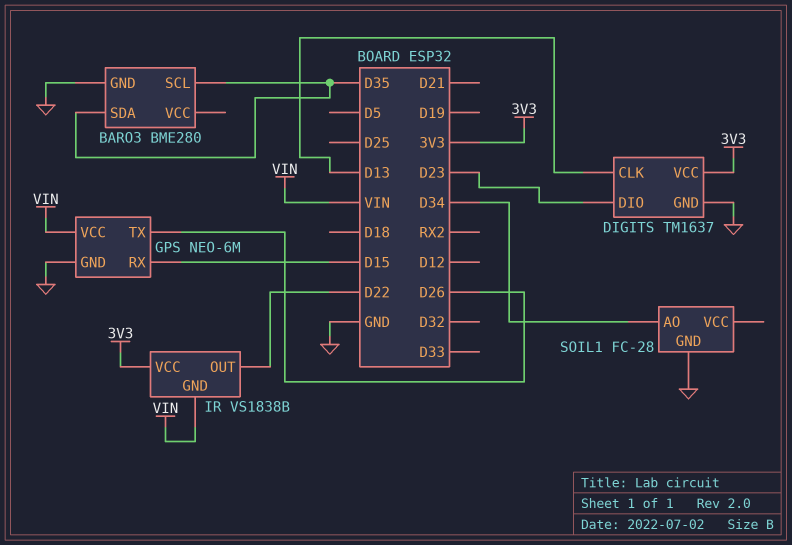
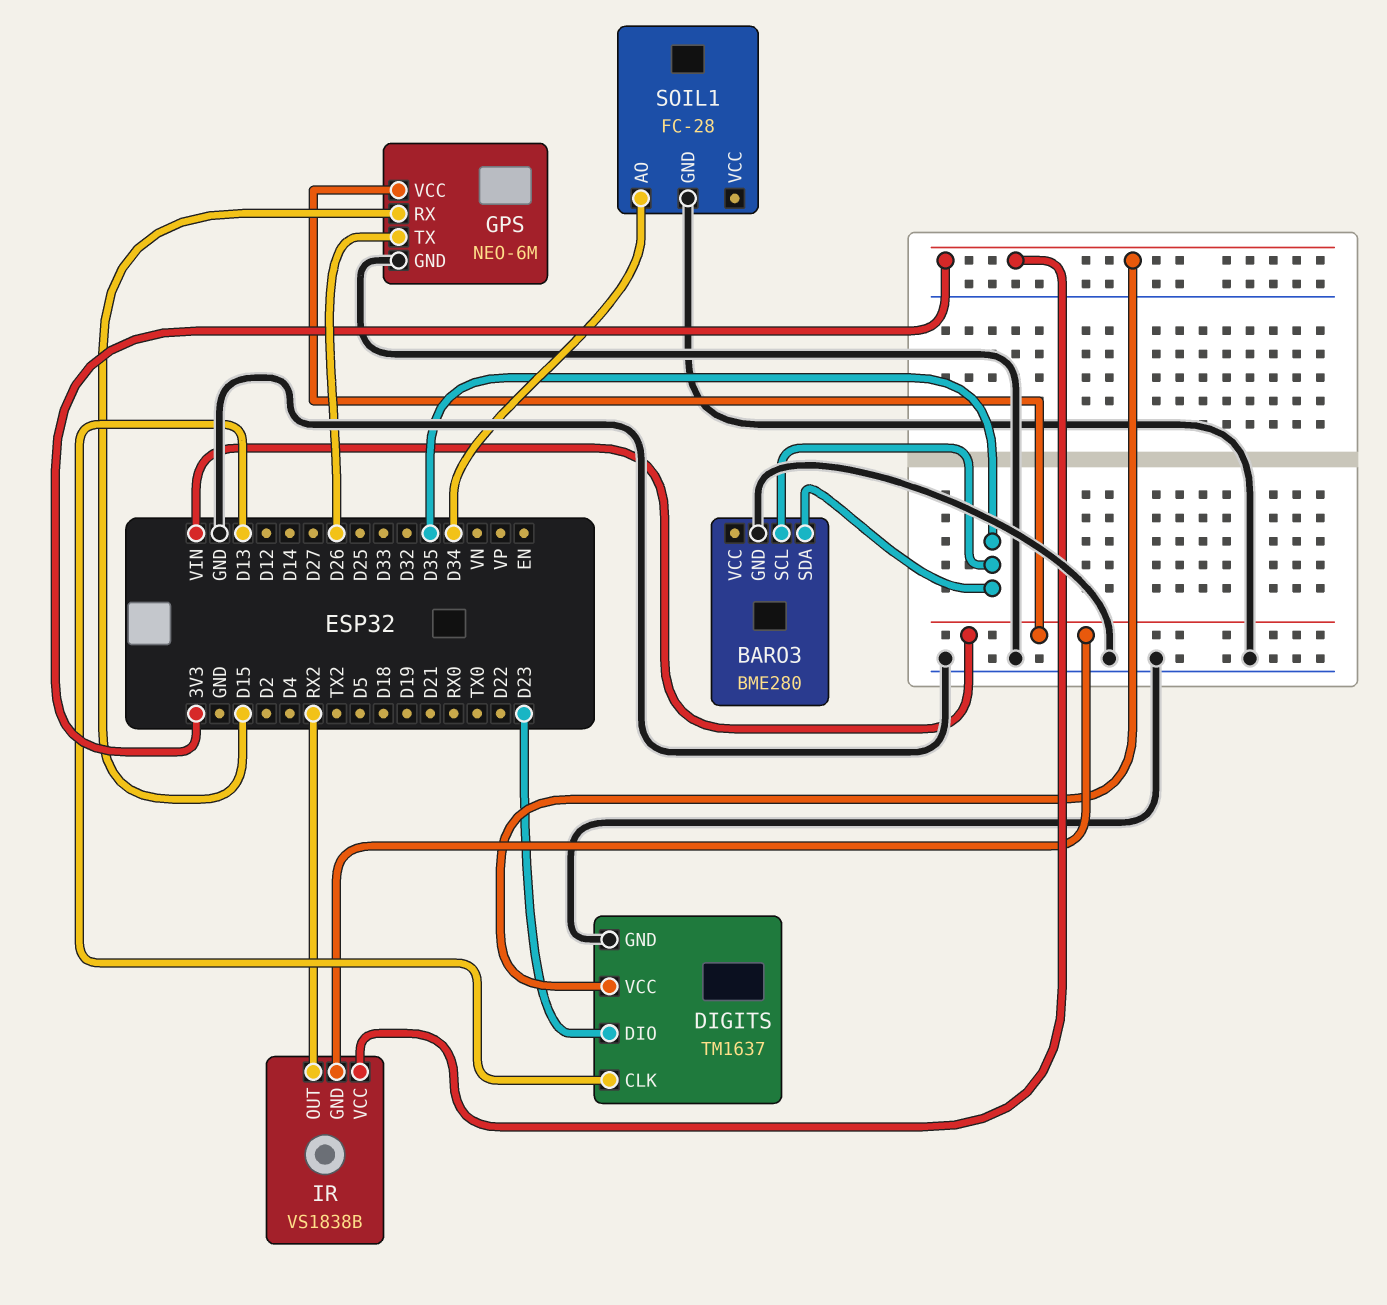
IR pin OUT: D22 -> RX2

